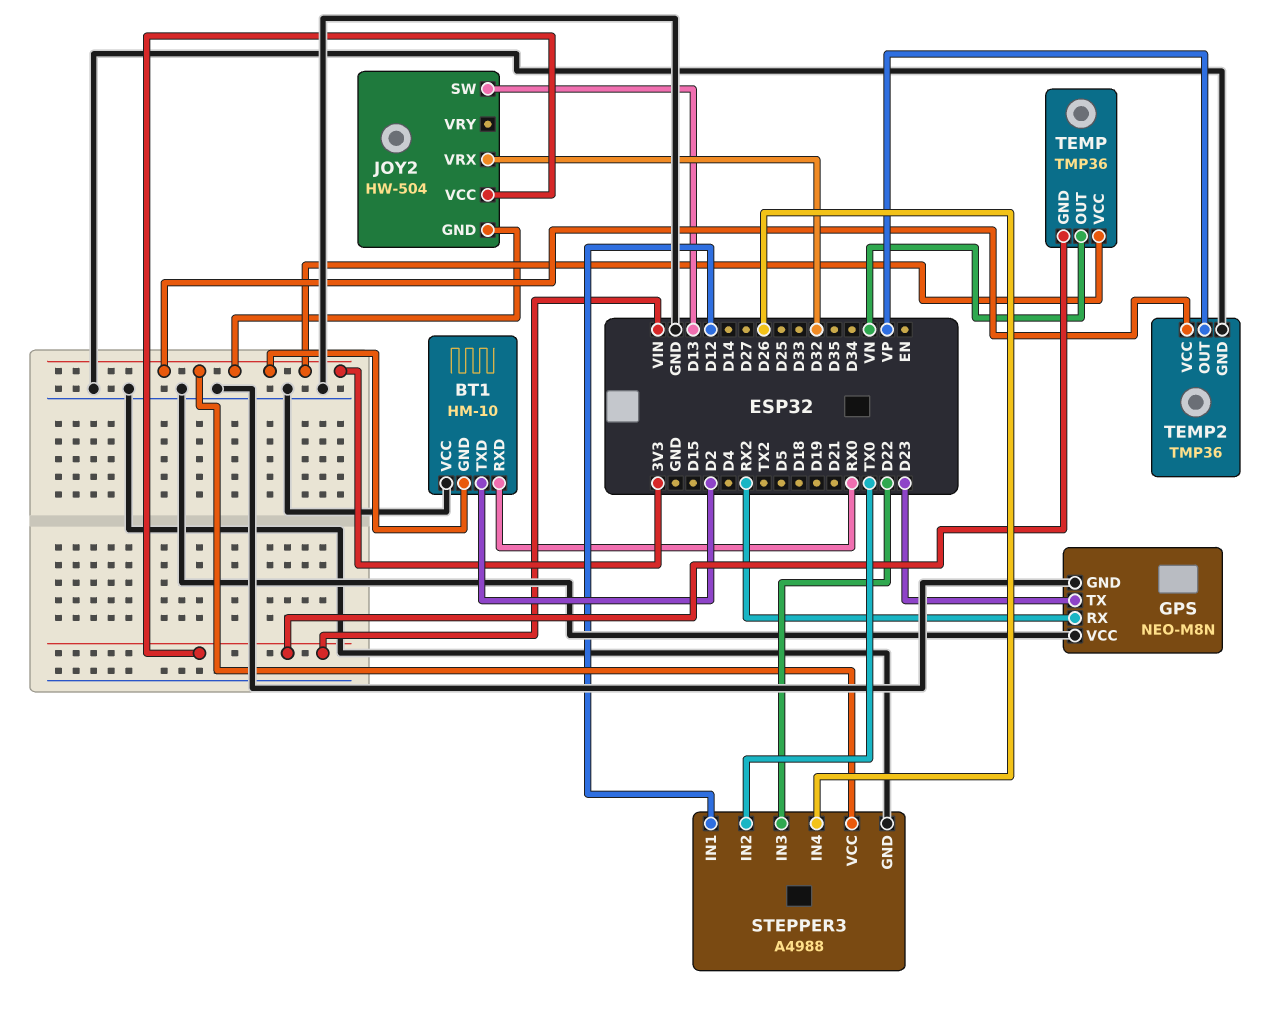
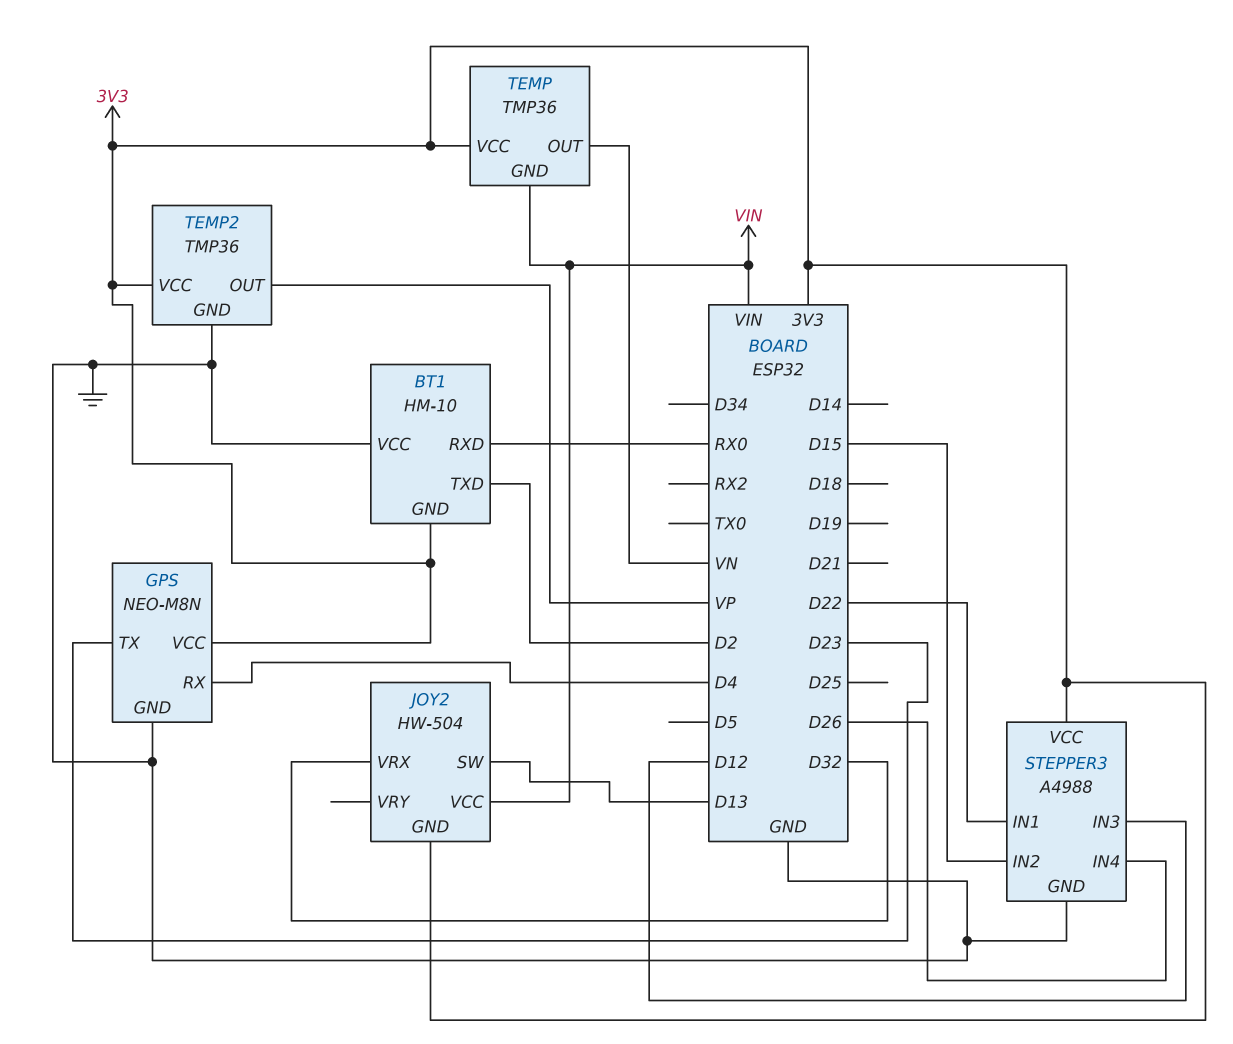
GPS pin RX: RX2 -> D4
GPS pin VCC: GND -> 3V3
STEPPER3 pin IN1: D12 -> D22
STEPPER3 pin IN2: TX0 -> D15
STEPPER3 pin IN3: D22 -> D12

